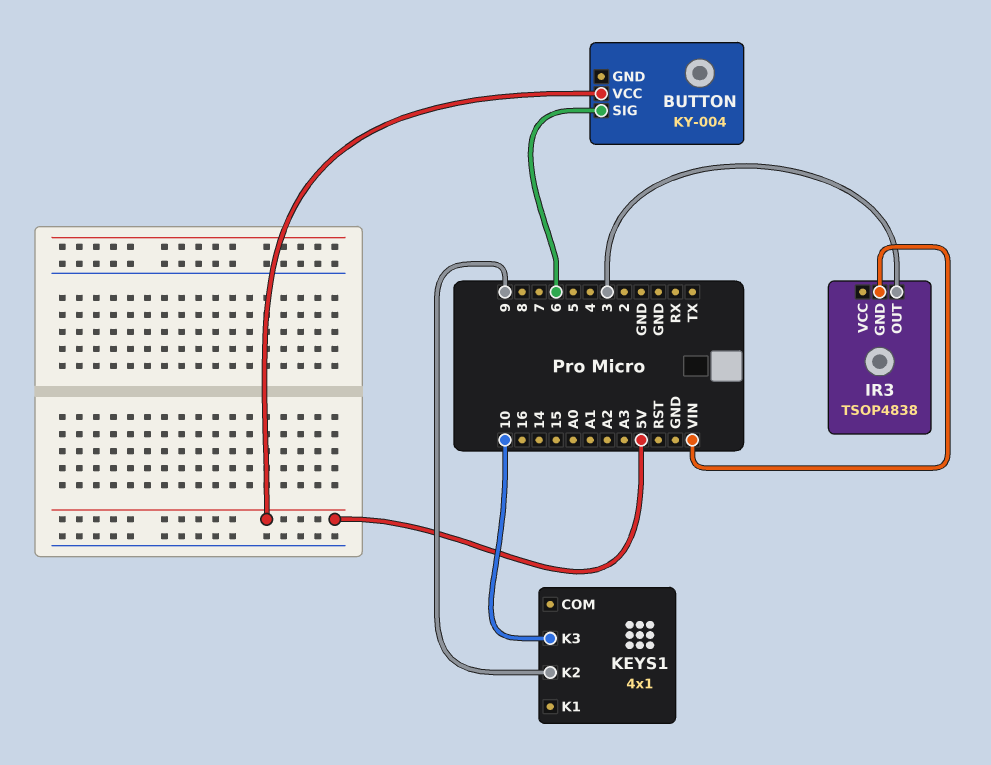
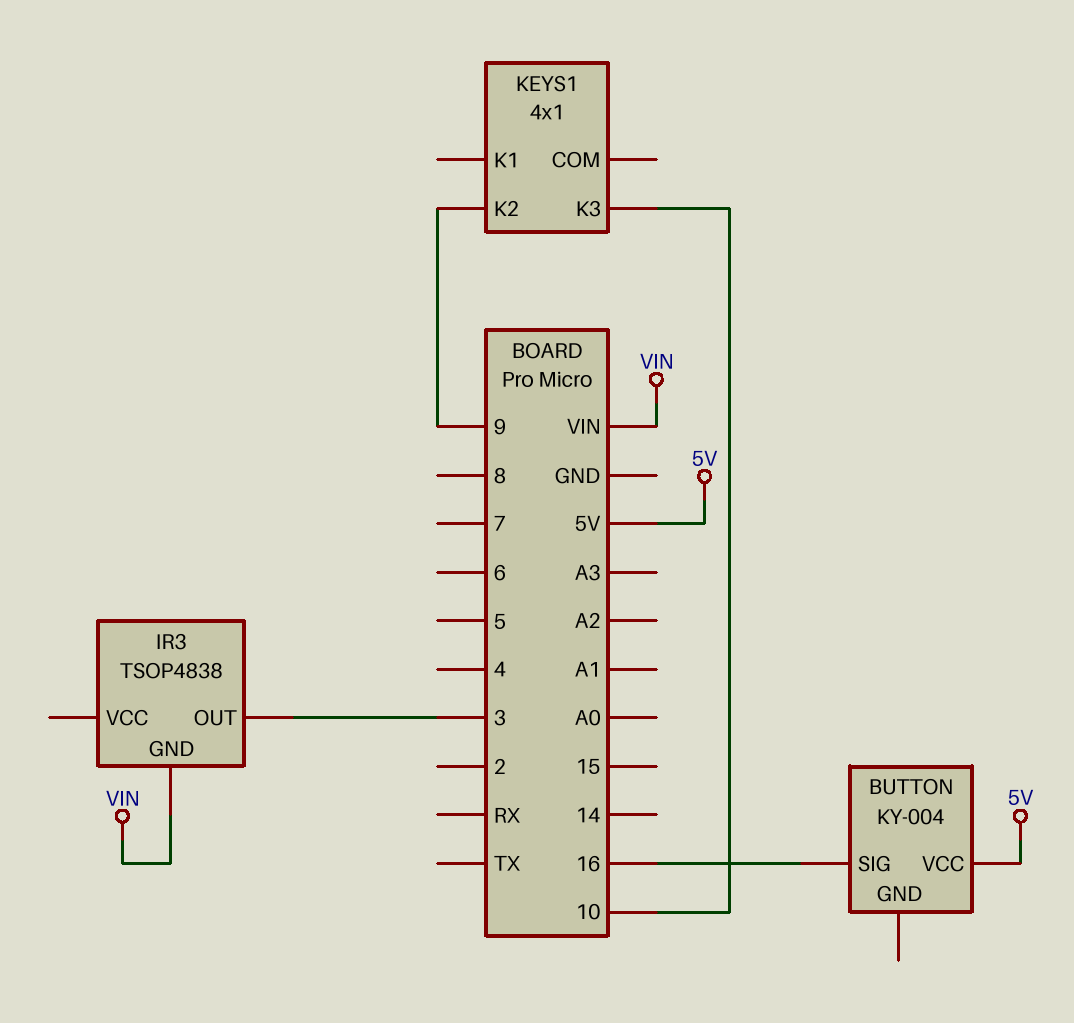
BUTTON pin SIG: 6 -> 16

